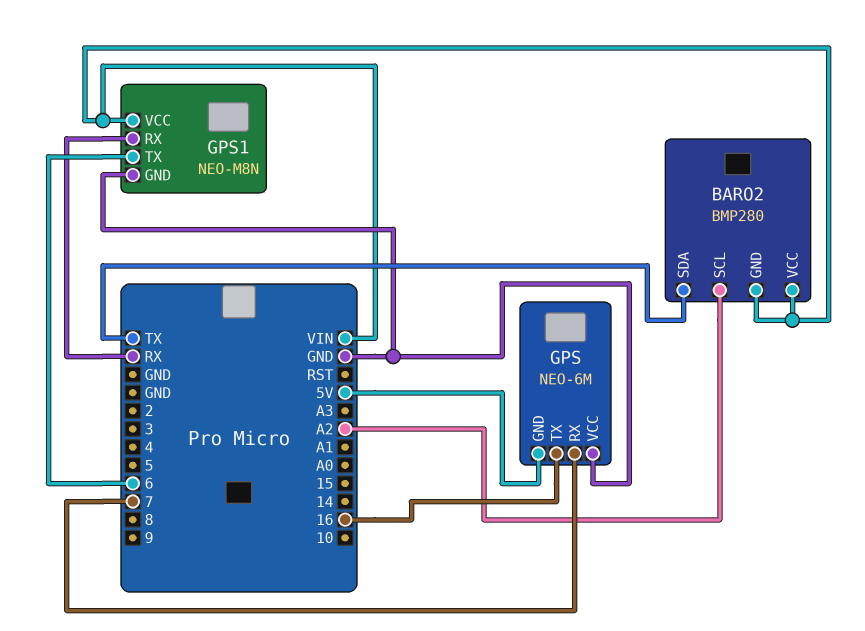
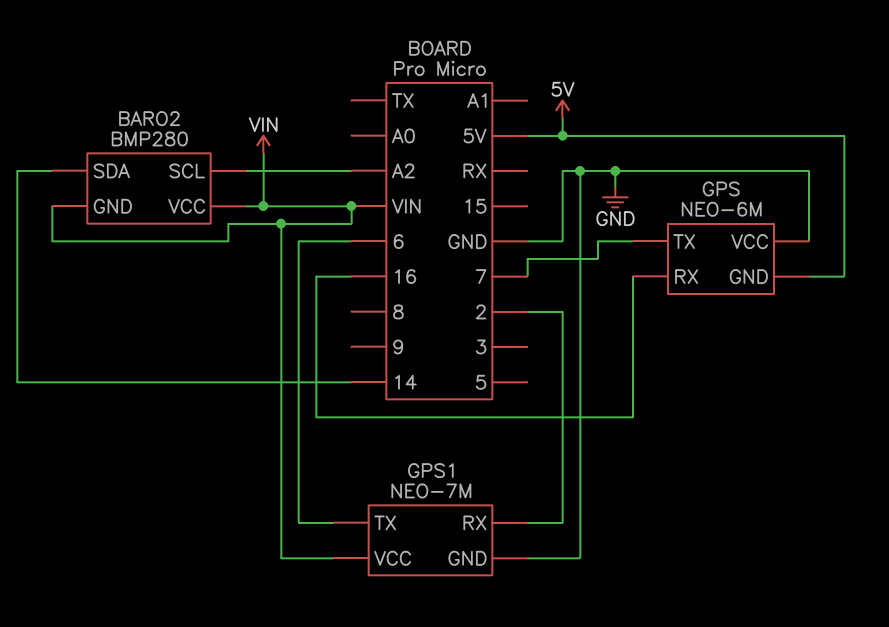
BARO2 pin SDA: TX -> 14
GPS pin RX: 7 -> 16
GPS pin TX: 16 -> 7
GPS1: NEO-M8N -> NEO-7M
GPS1 pin RX: RX -> 2

